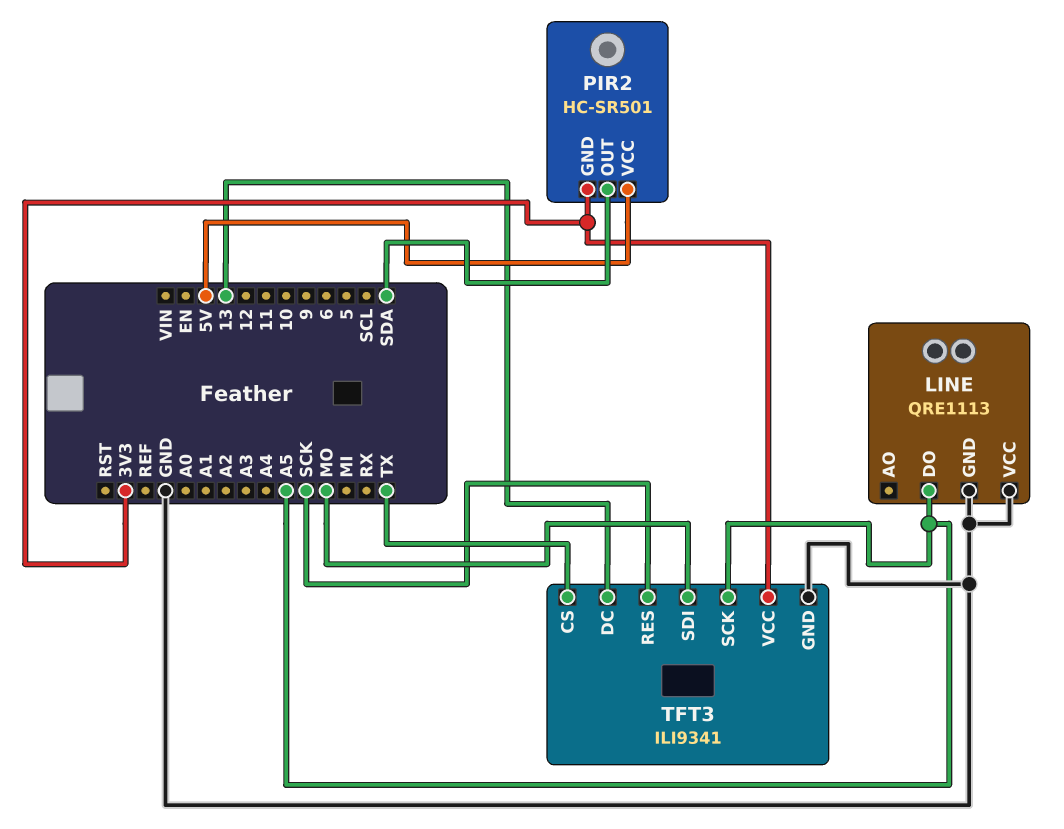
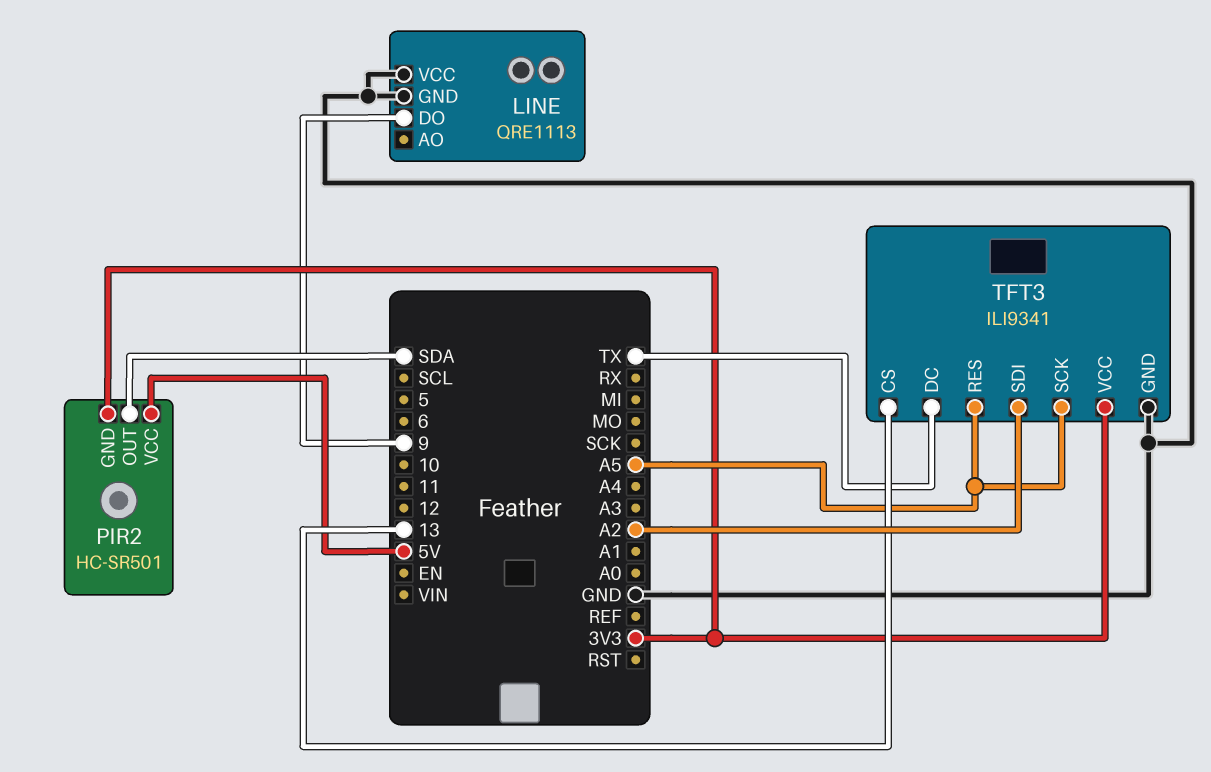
LINE pin DO: A5 -> 9
TFT3 pin CS: TX -> 13
TFT3 pin DC: 13 -> TX
TFT3 pin RES: SCK -> A5
TFT3 pin SDI: MO -> A2

